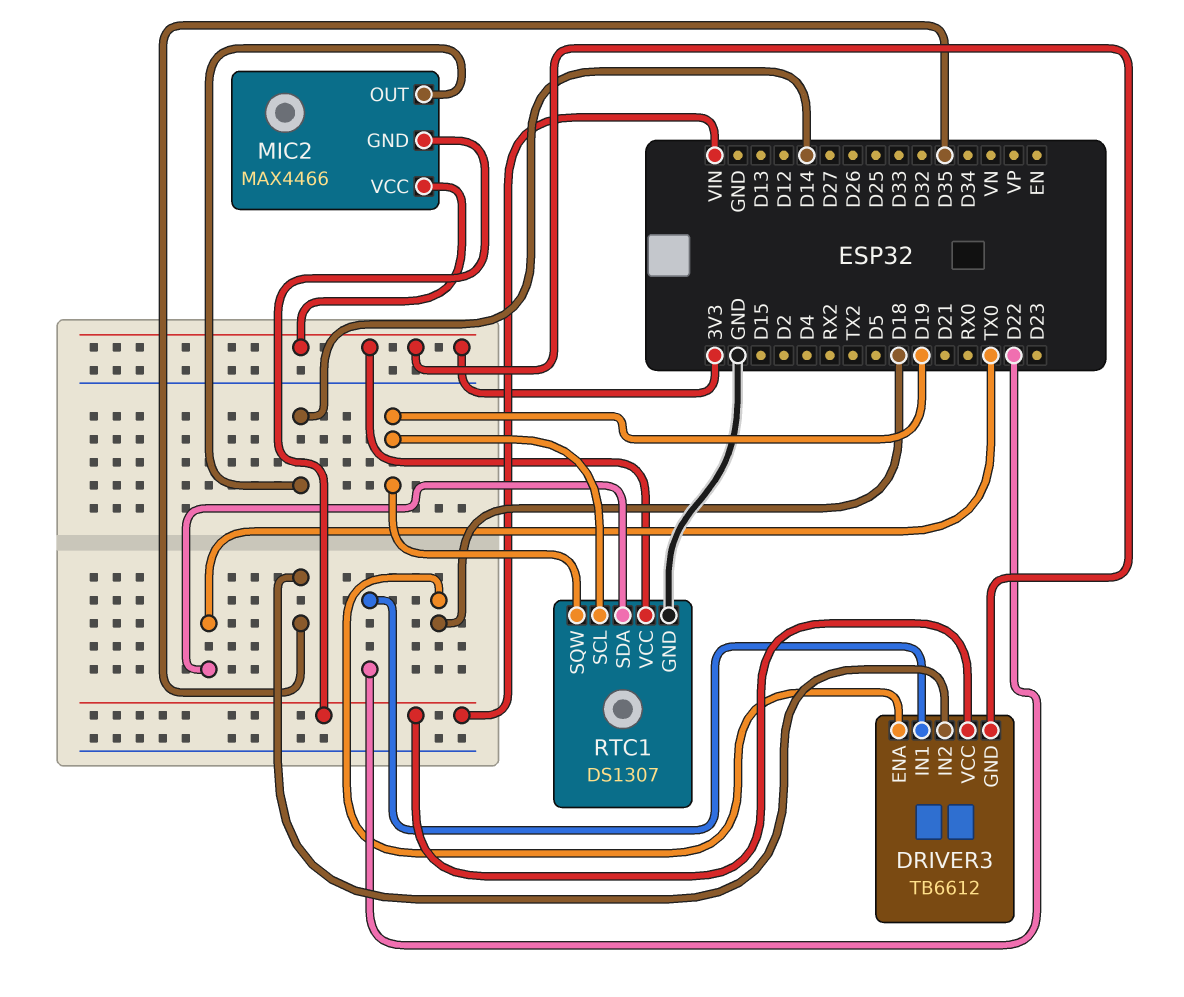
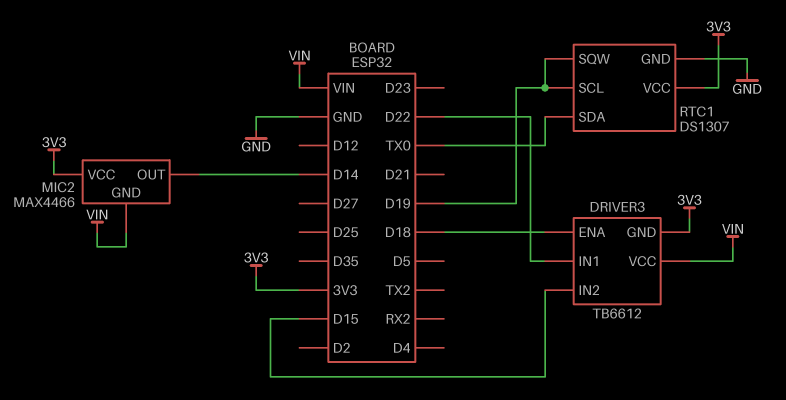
DRIVER3 pin IN2: D35 -> D15

